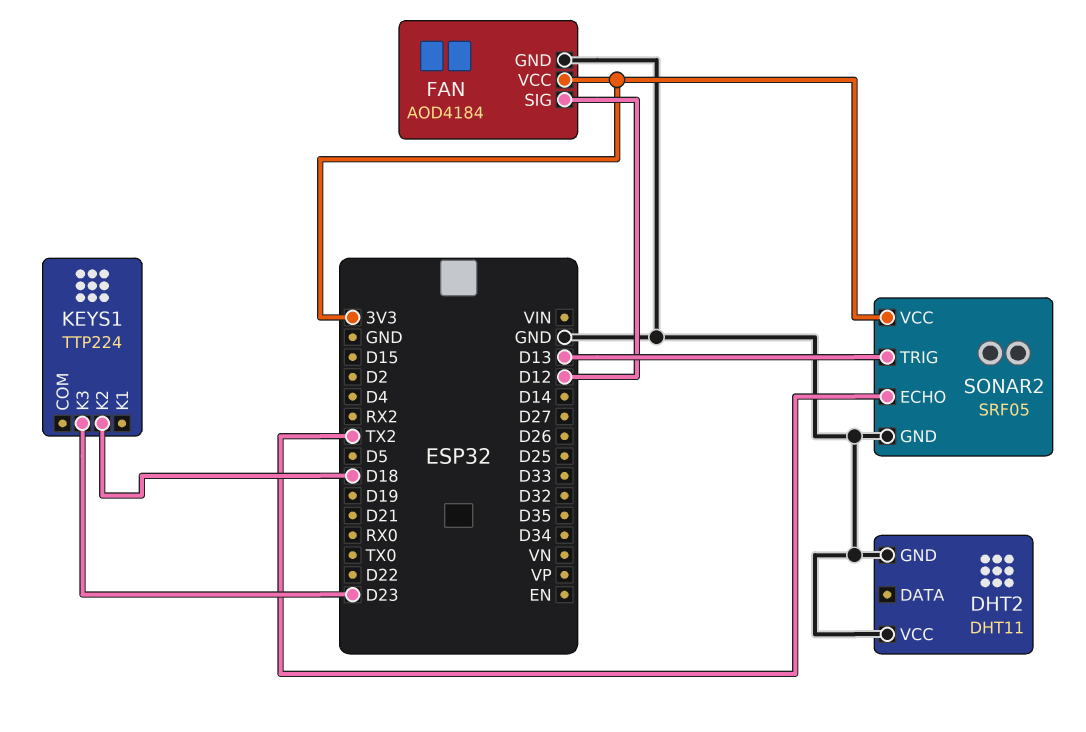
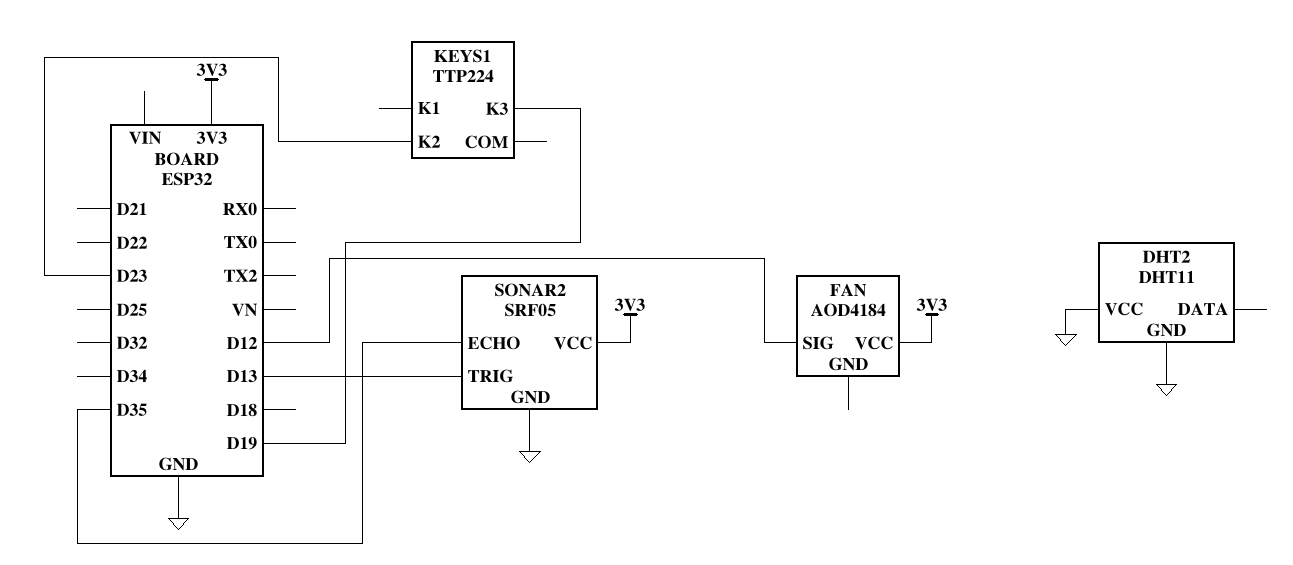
FAN pin GND: GND -> none
KEYS1 pin K2: D18 -> D23
KEYS1 pin K3: D23 -> D19
SONAR2 pin ECHO: TX2 -> D35

